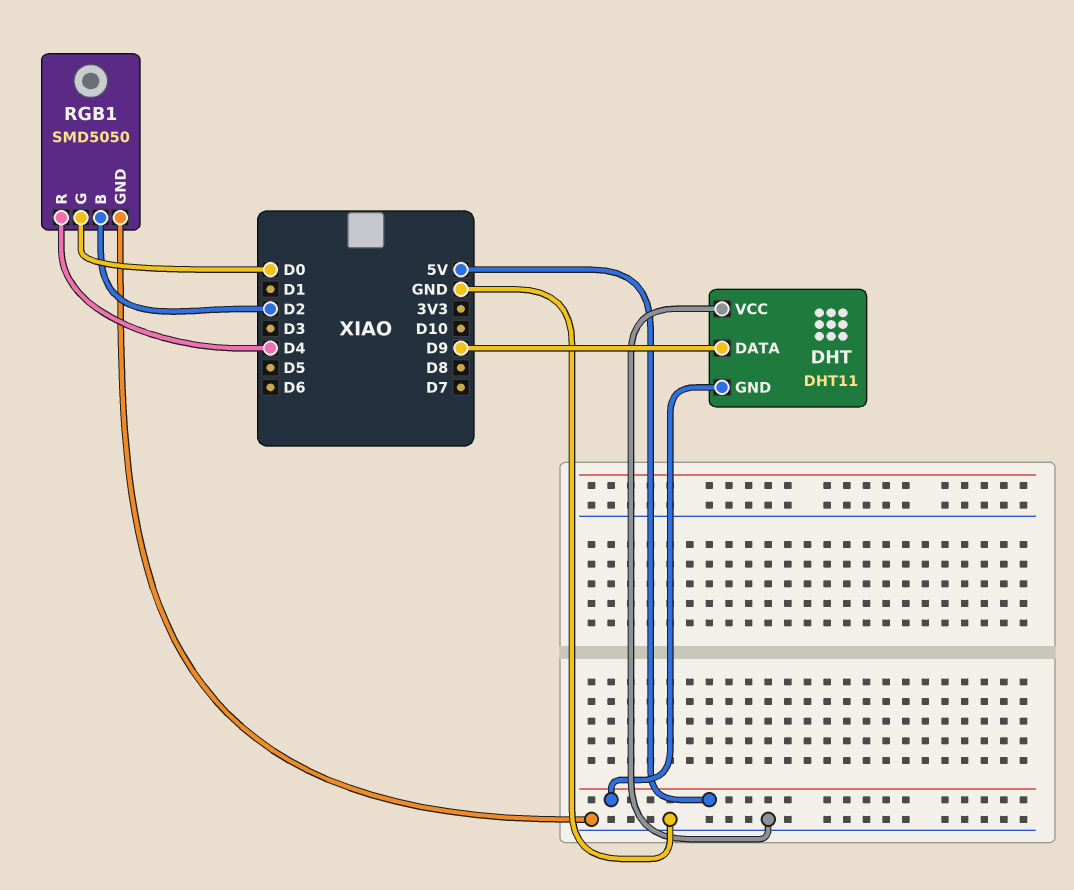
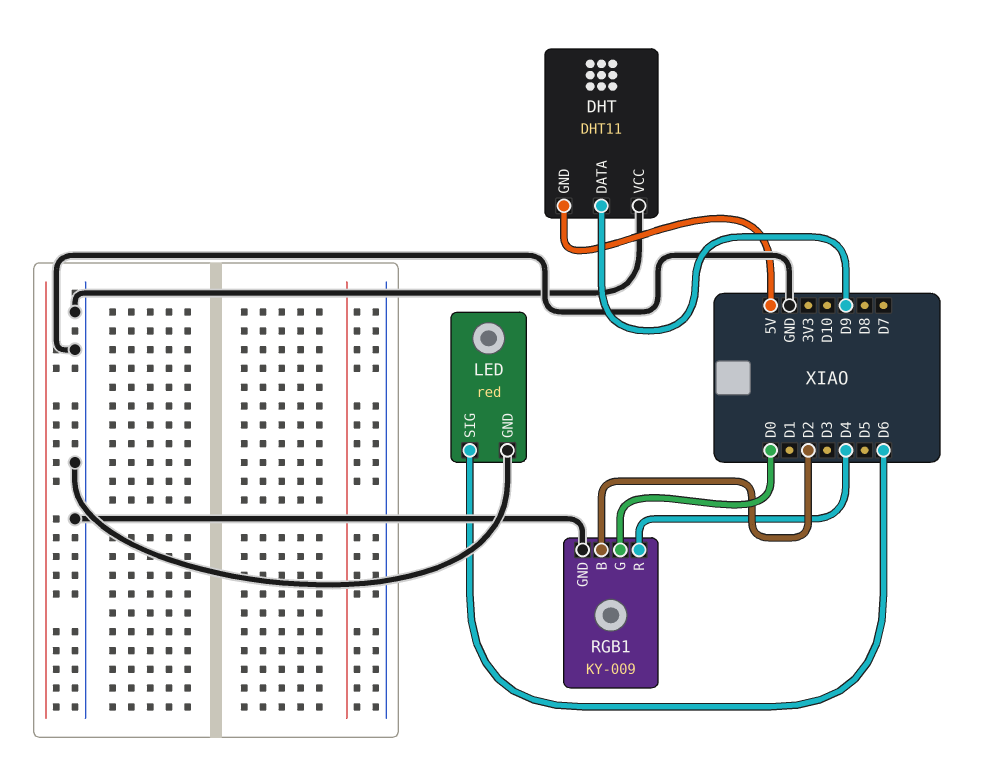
LED: none -> red
LED pin GND: none -> GND
LED pin SIG: none -> D6
RGB1: SMD5050 -> KY-009

